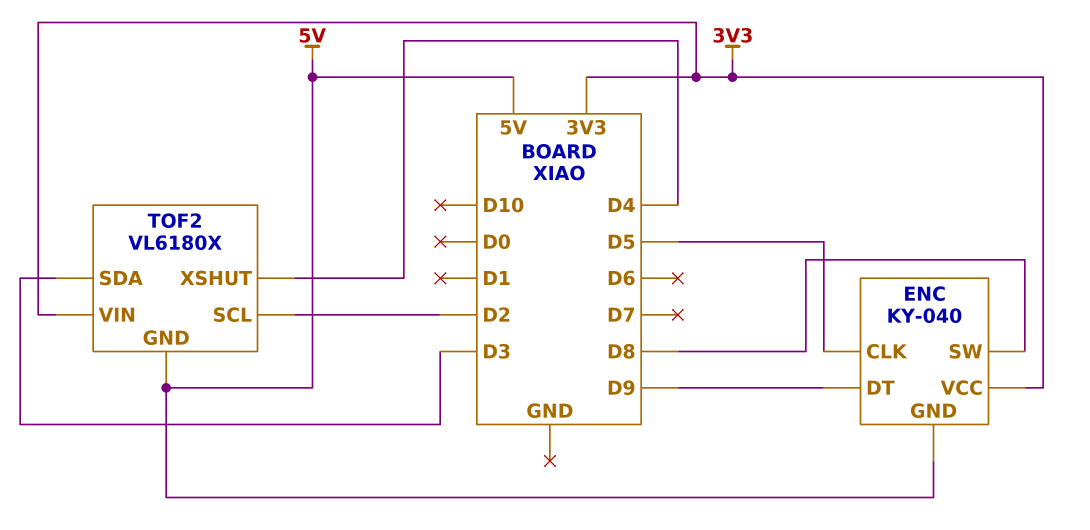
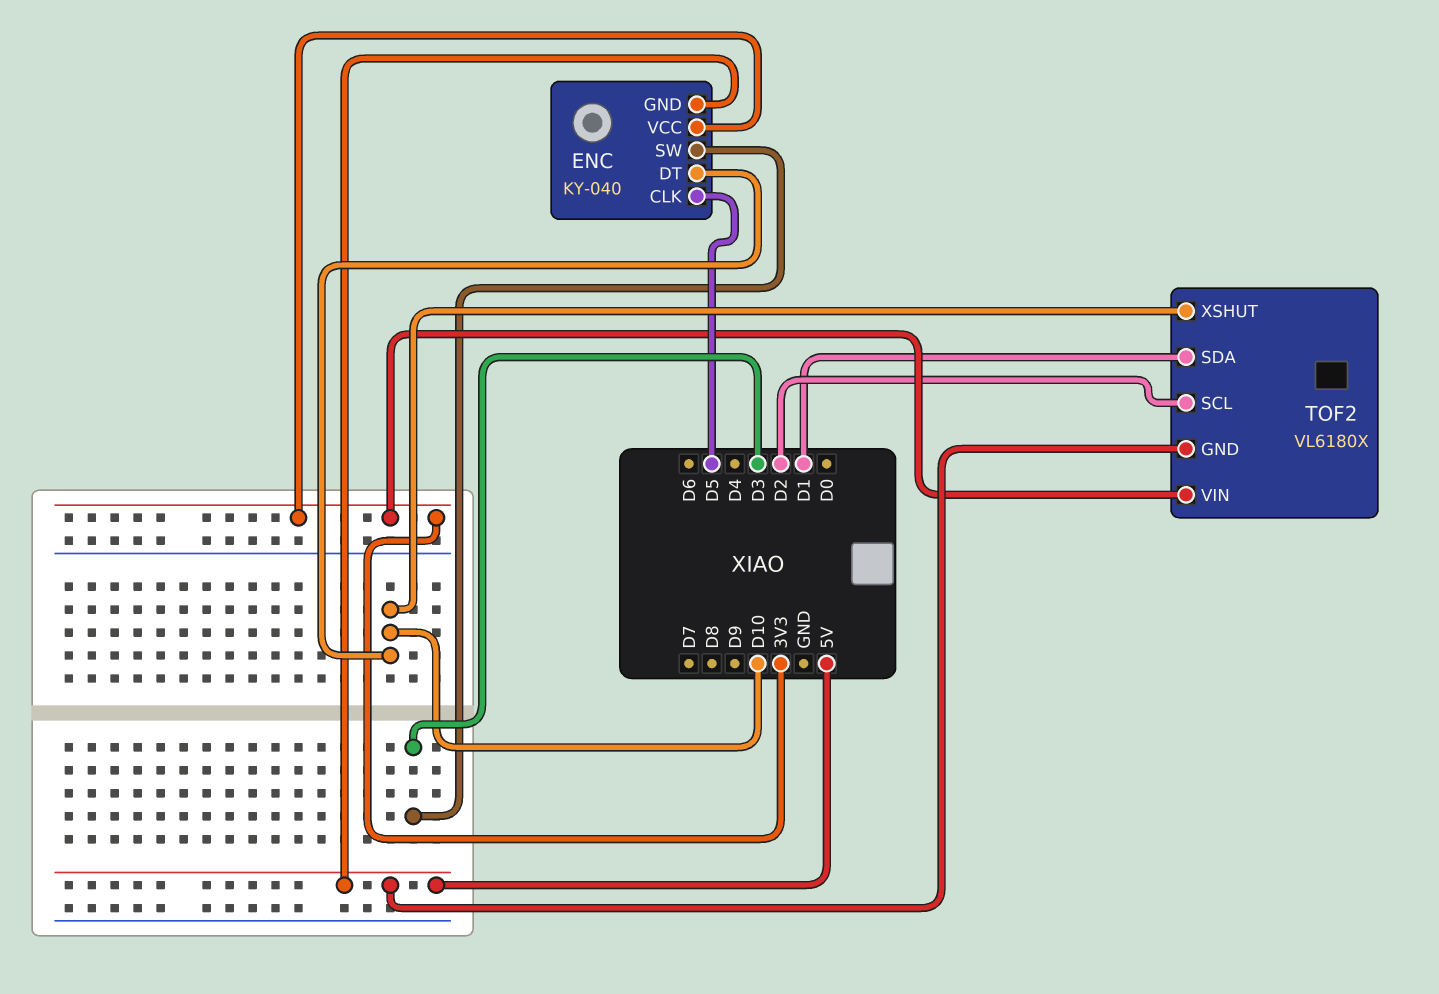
ENC pin DT: D9 -> D10
ENC pin SW: D8 -> D3
TOF2 pin SDA: D3 -> D1
TOF2 pin XSHUT: D4 -> D10

